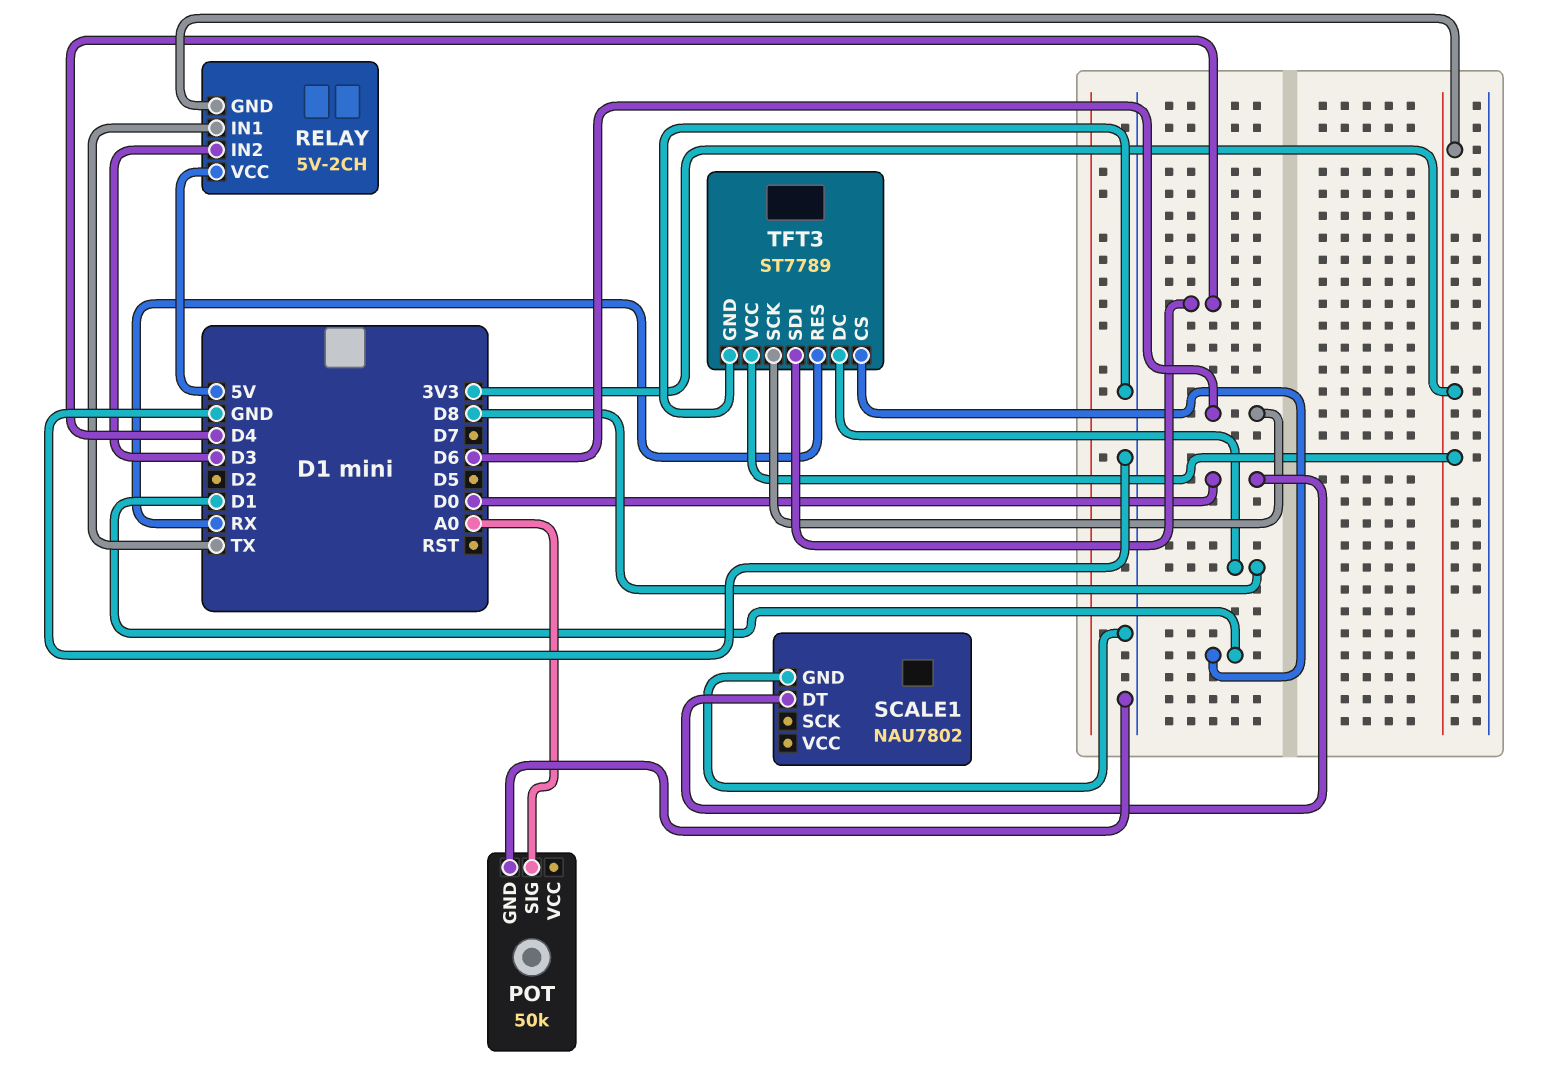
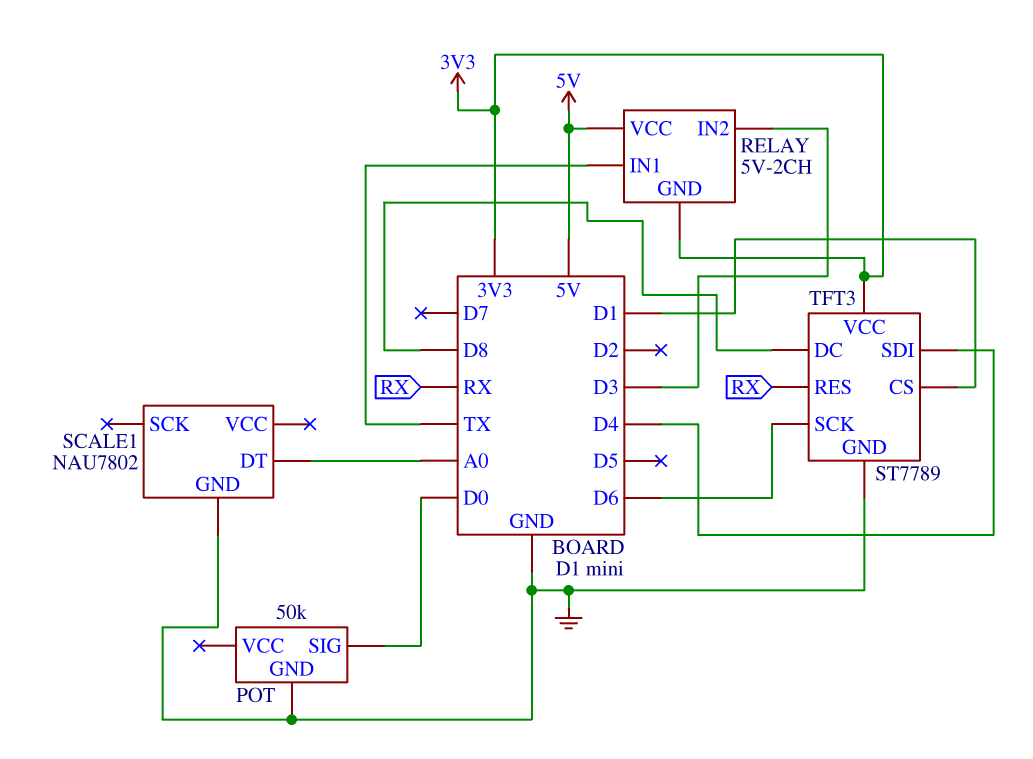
POT pin SIG: A0 -> D0
SCALE1 pin DT: D0 -> A0

